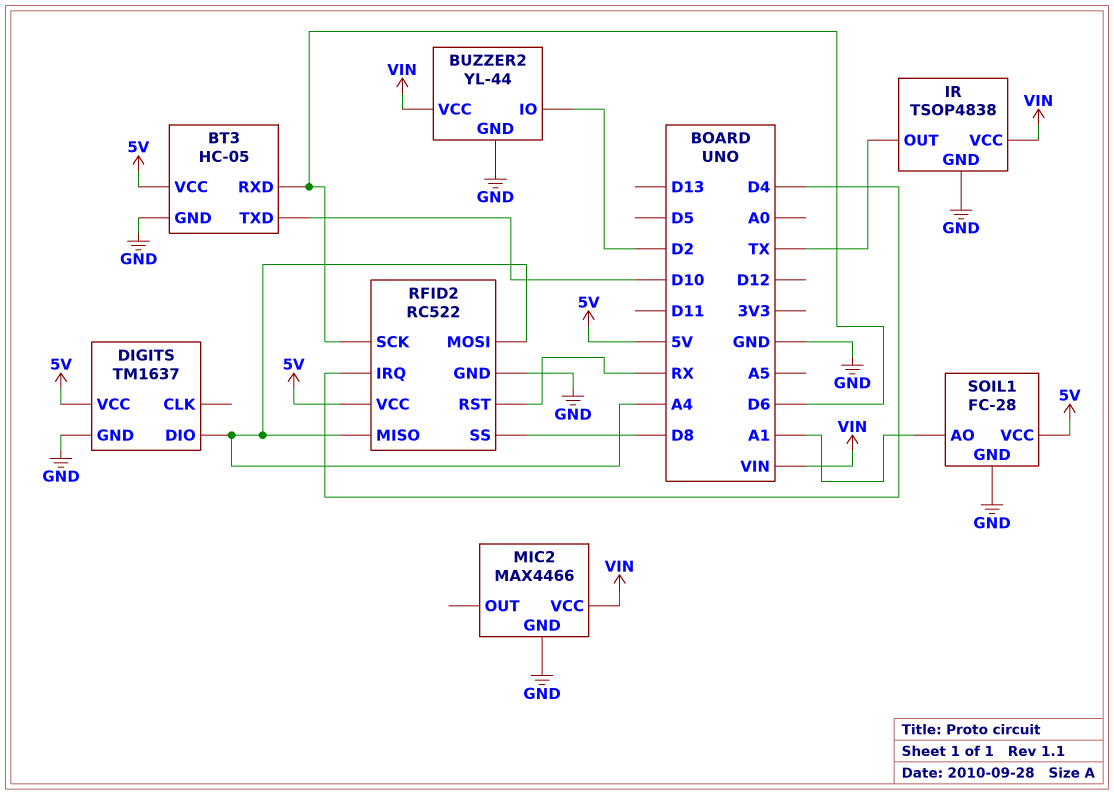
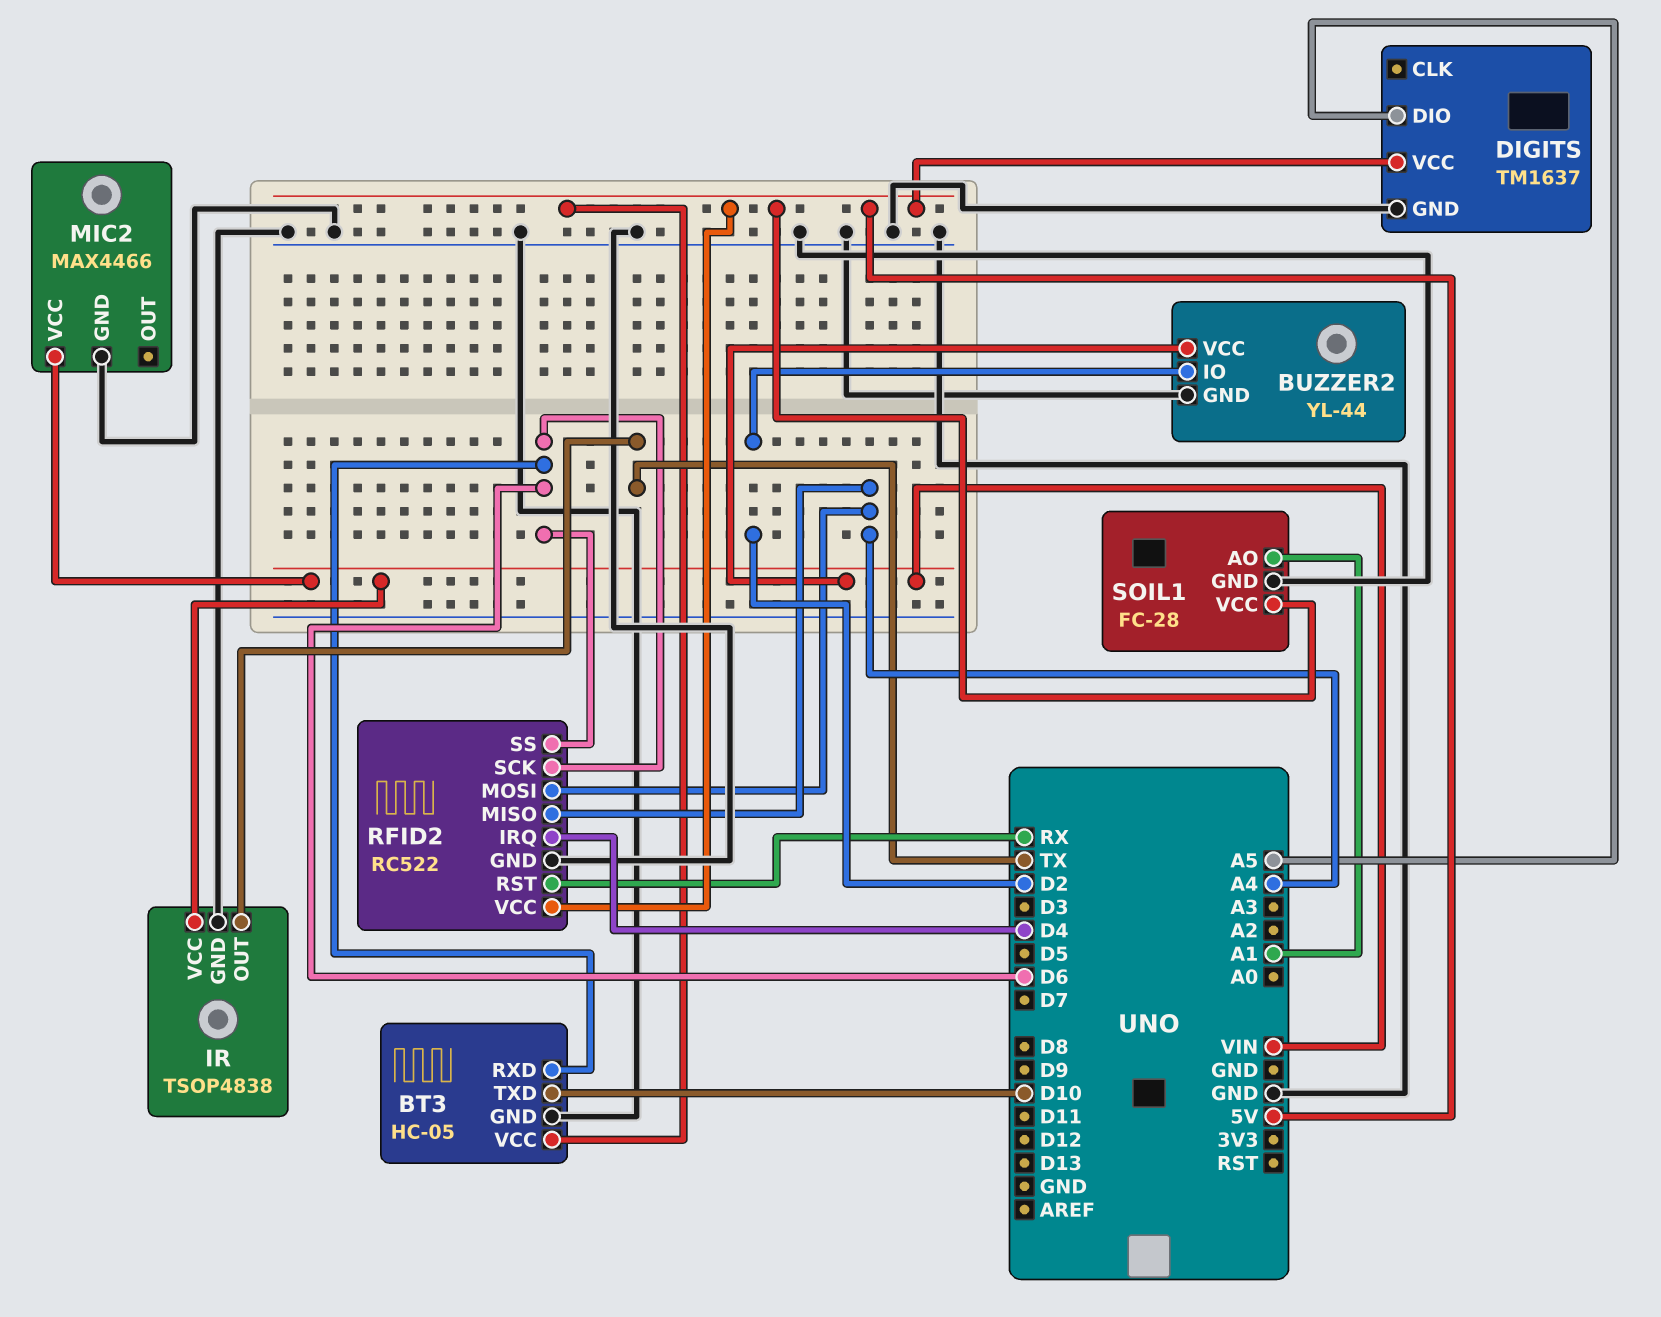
DIGITS pin DIO: A4 -> A5
RFID2 pin SS: D8 -> D6

